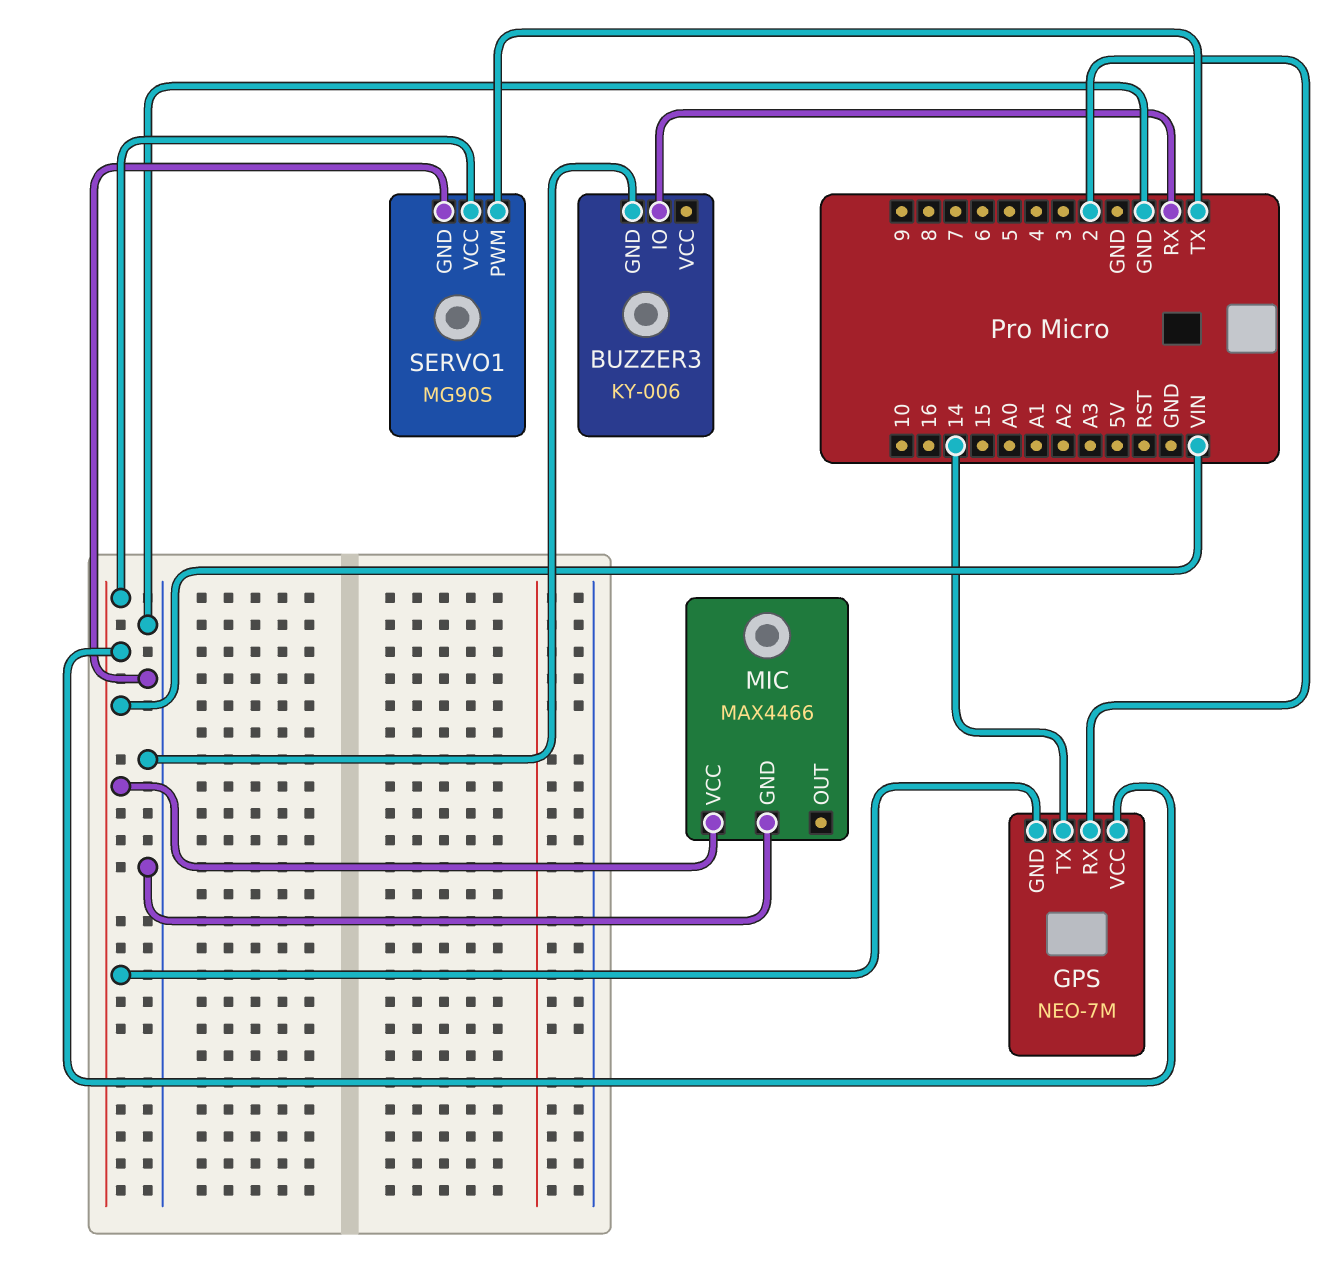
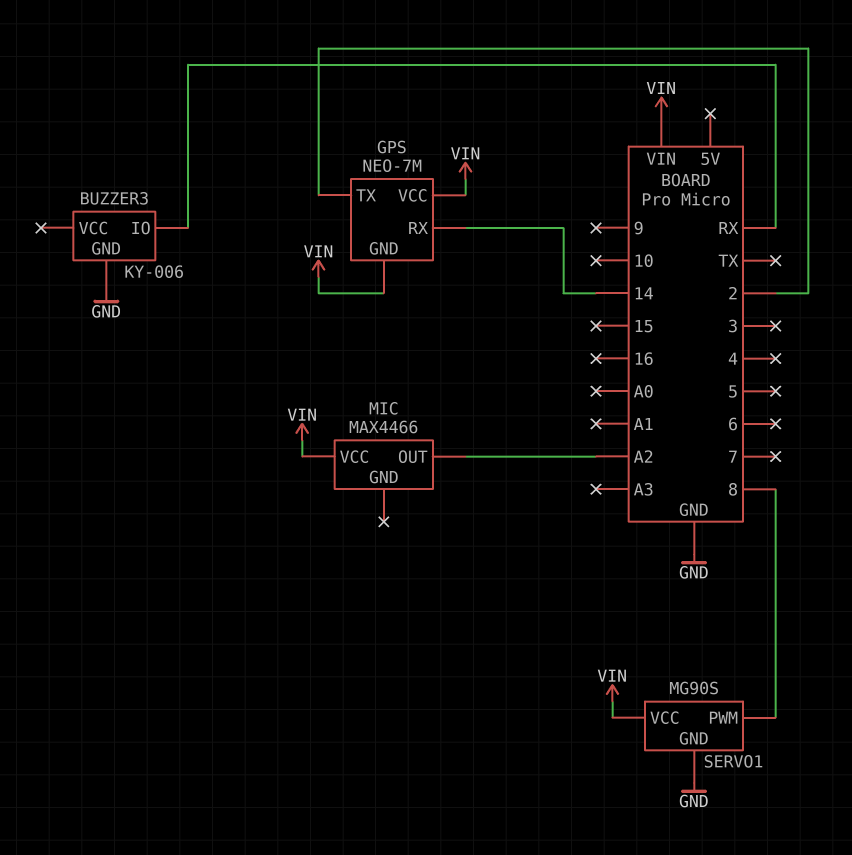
GPS pin RX: 2 -> 14
GPS pin TX: 14 -> 2
MIC pin GND: GND -> none
MIC pin OUT: none -> A2
SERVO1 pin PWM: TX -> 8

